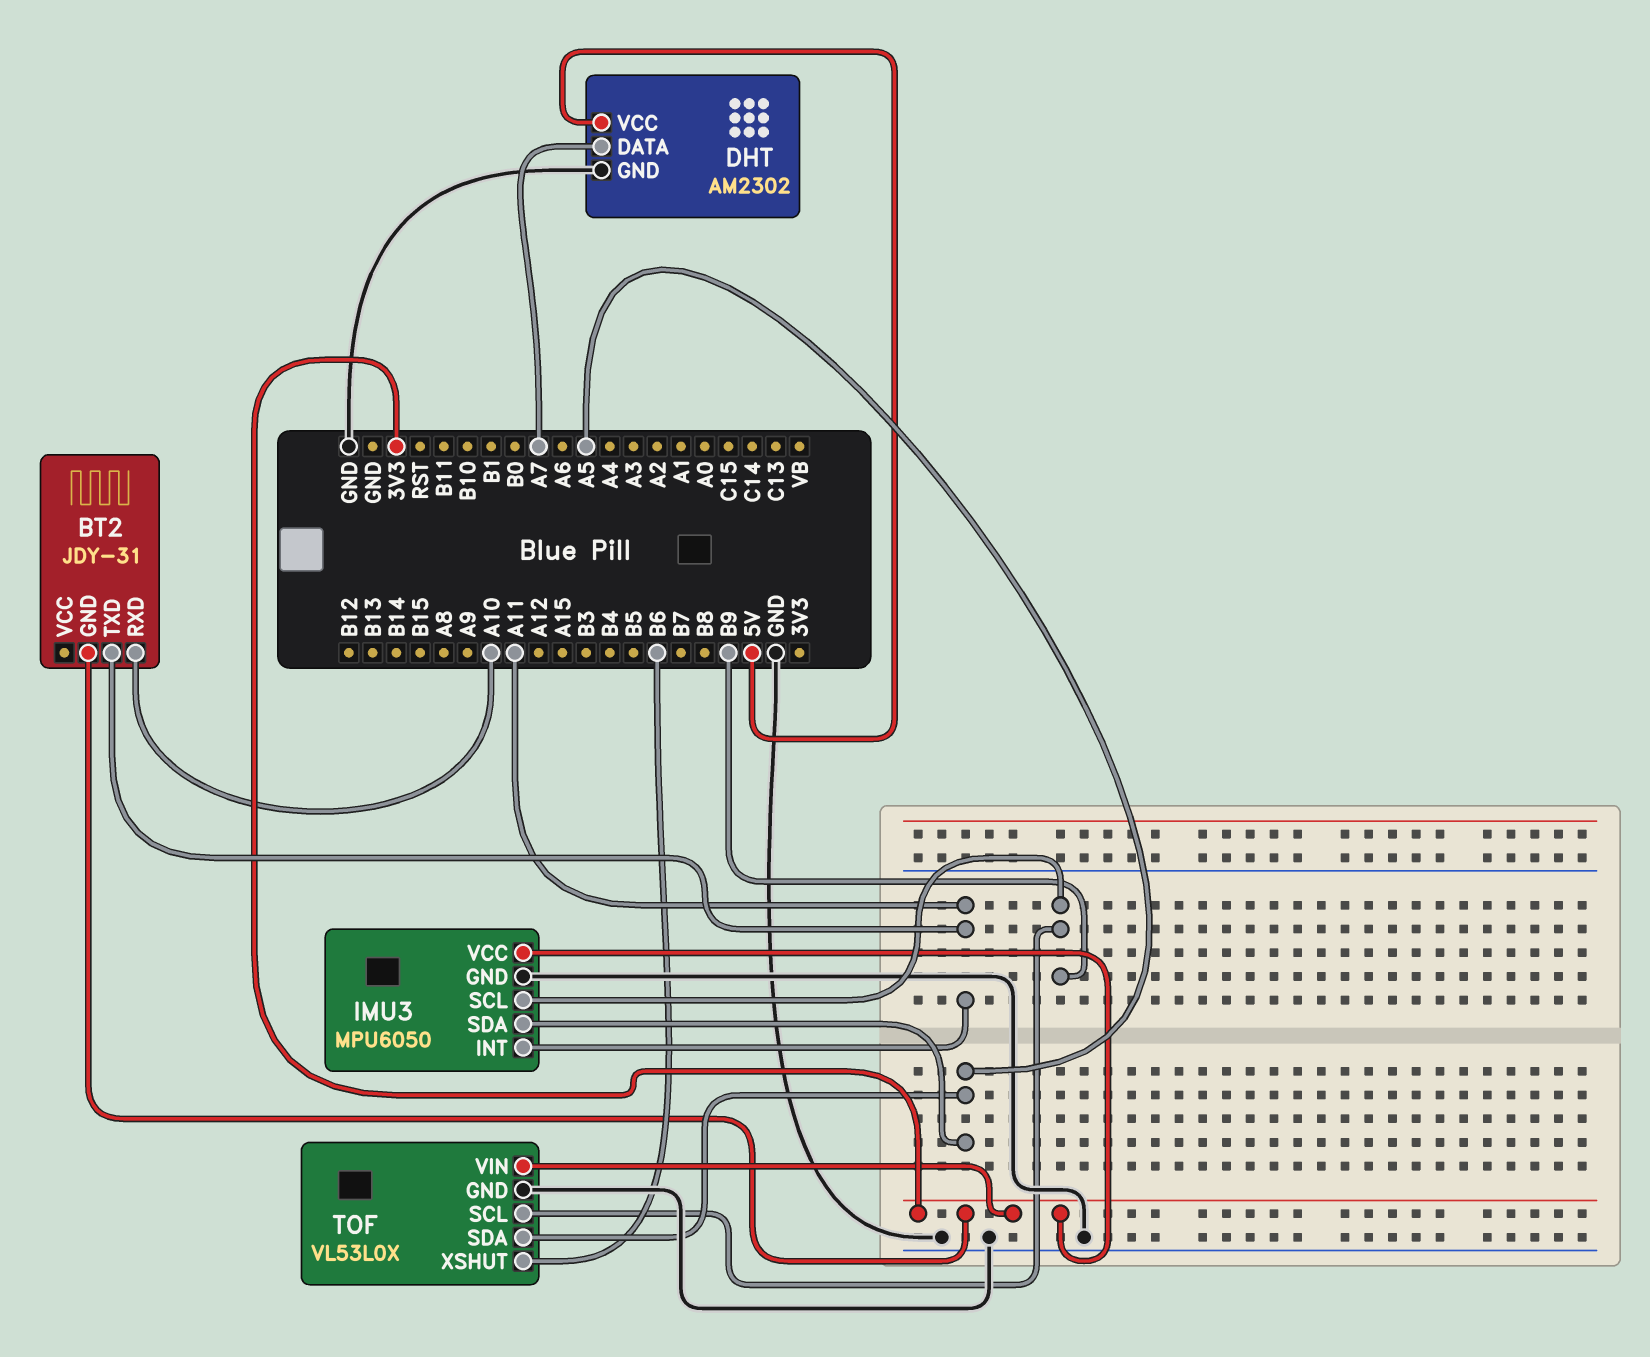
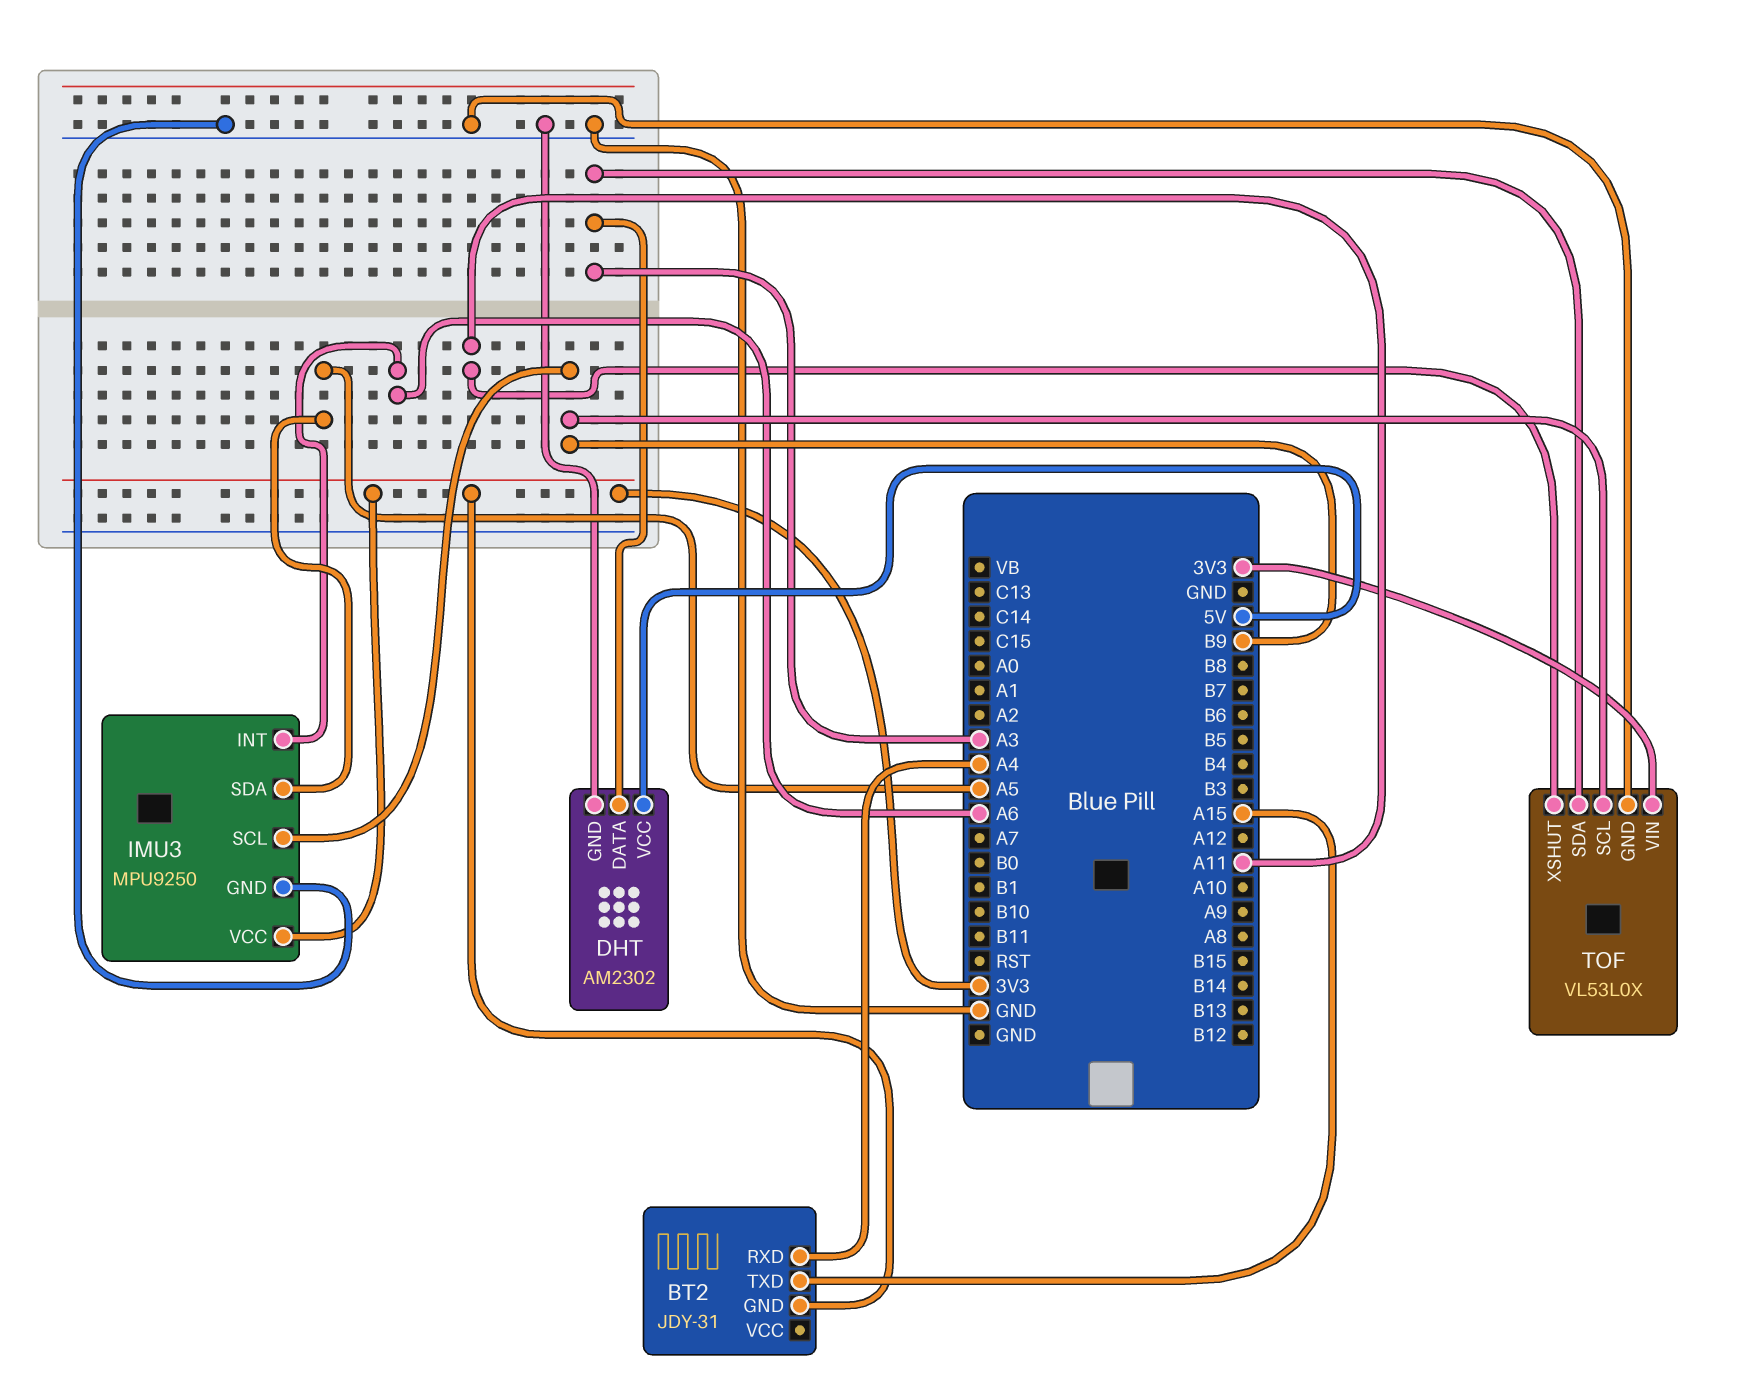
BT2 pin RXD: A10 -> A4
BT2 pin TXD: A11 -> A15
DHT pin DATA: A7 -> A3
IMU3: MPU6050 -> MPU9250
IMU3 pin INT: A11 -> A6
TOF pin SDA: A5 -> A3
TOF pin XSHUT: B6 -> A11

